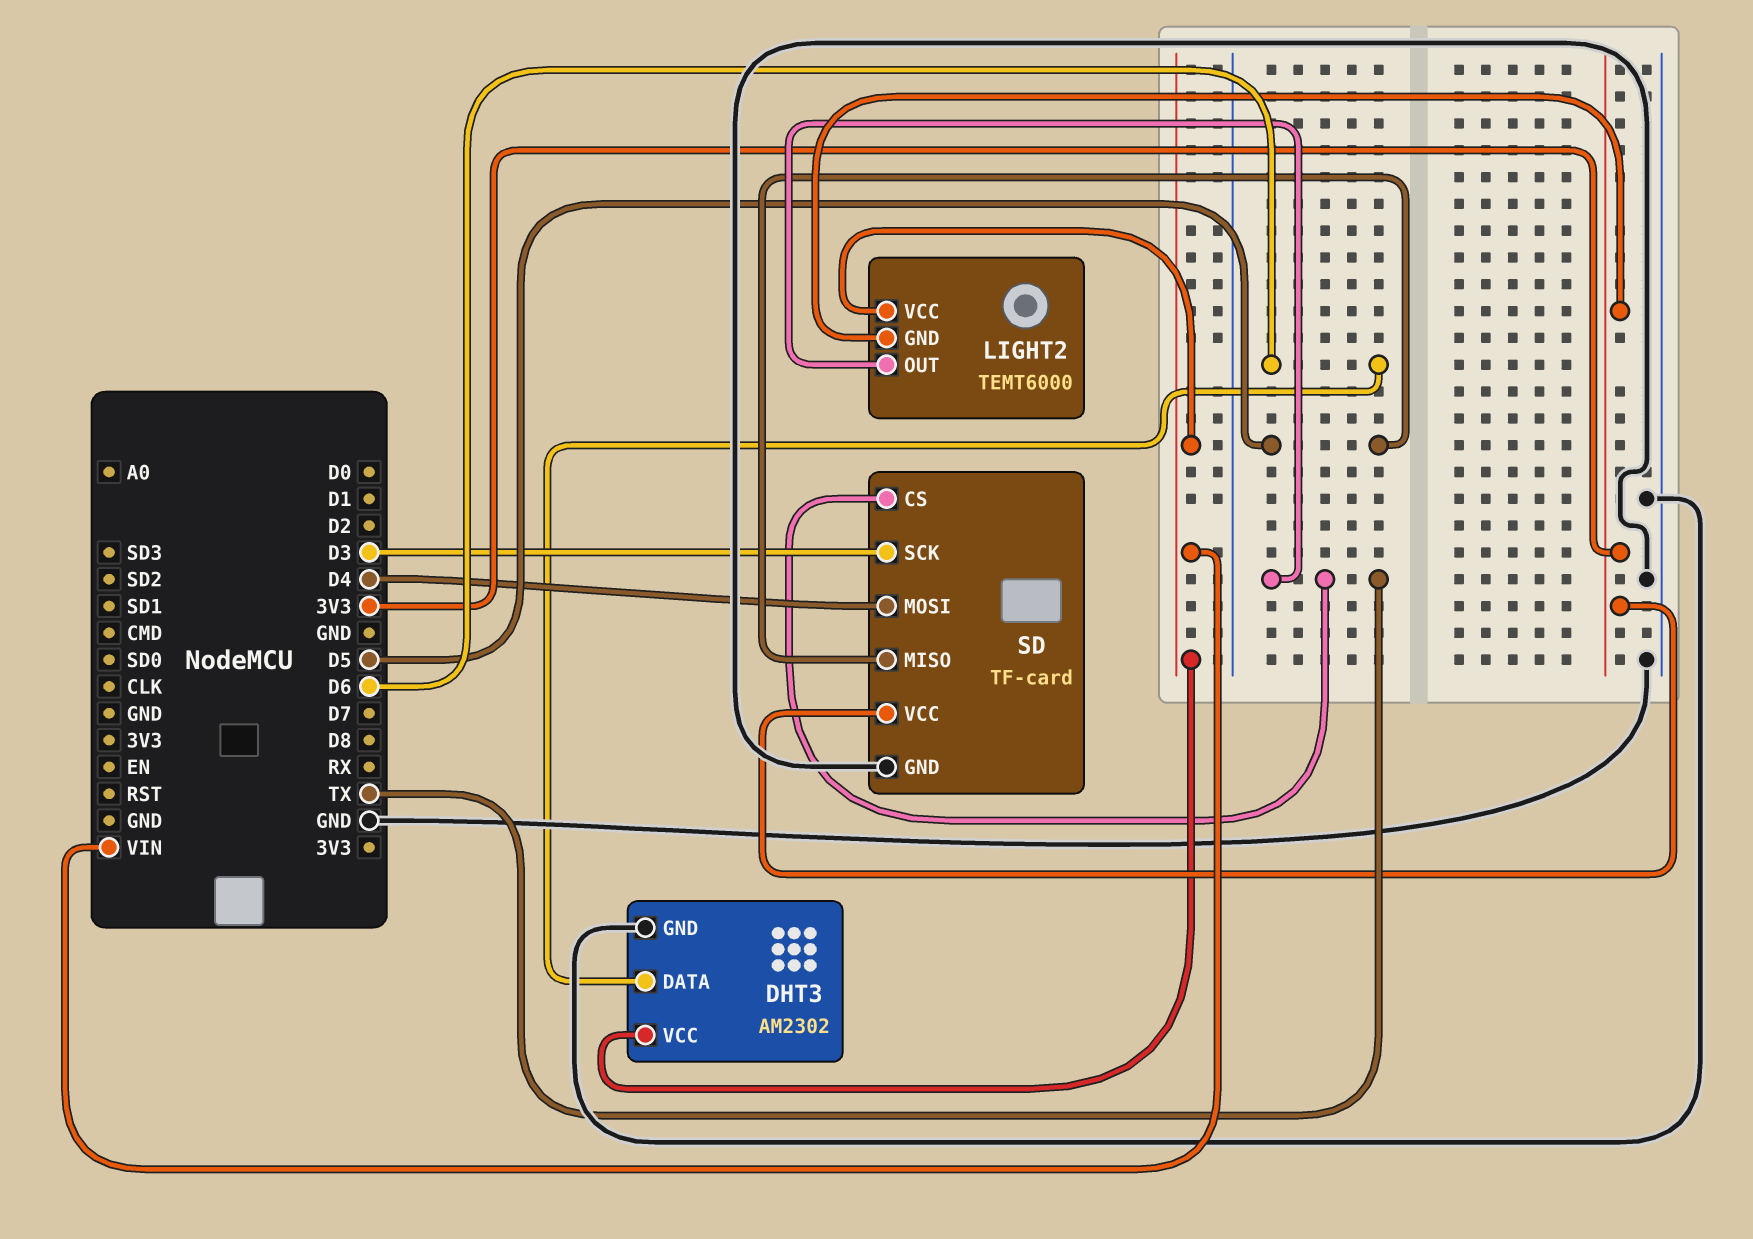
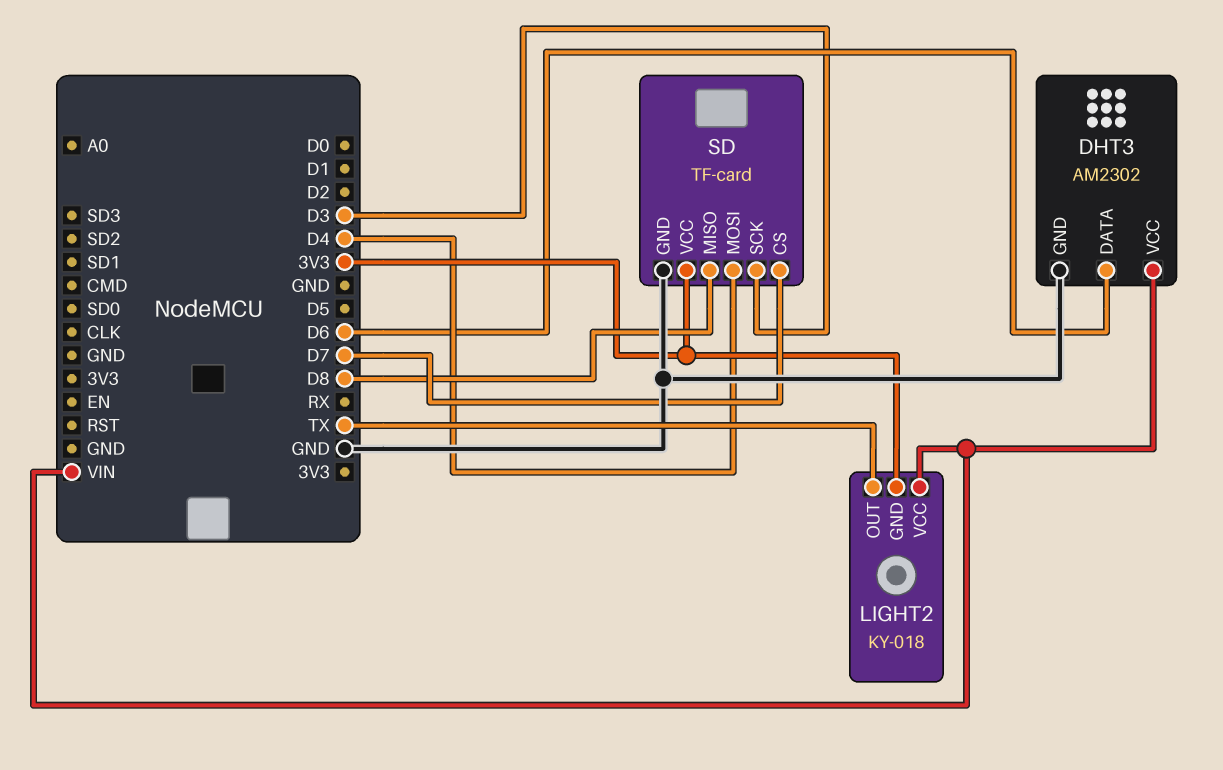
LIGHT2: TEMT6000 -> KY-018
SD pin CS: TX -> D7
SD pin MISO: D5 -> D8

